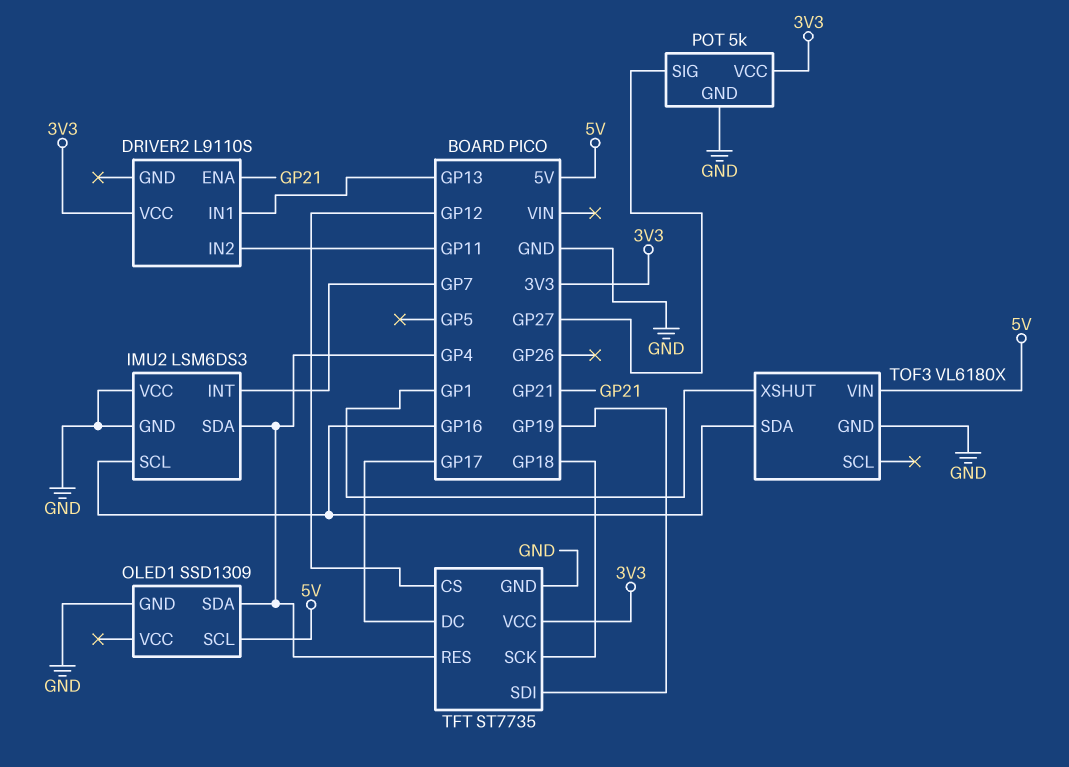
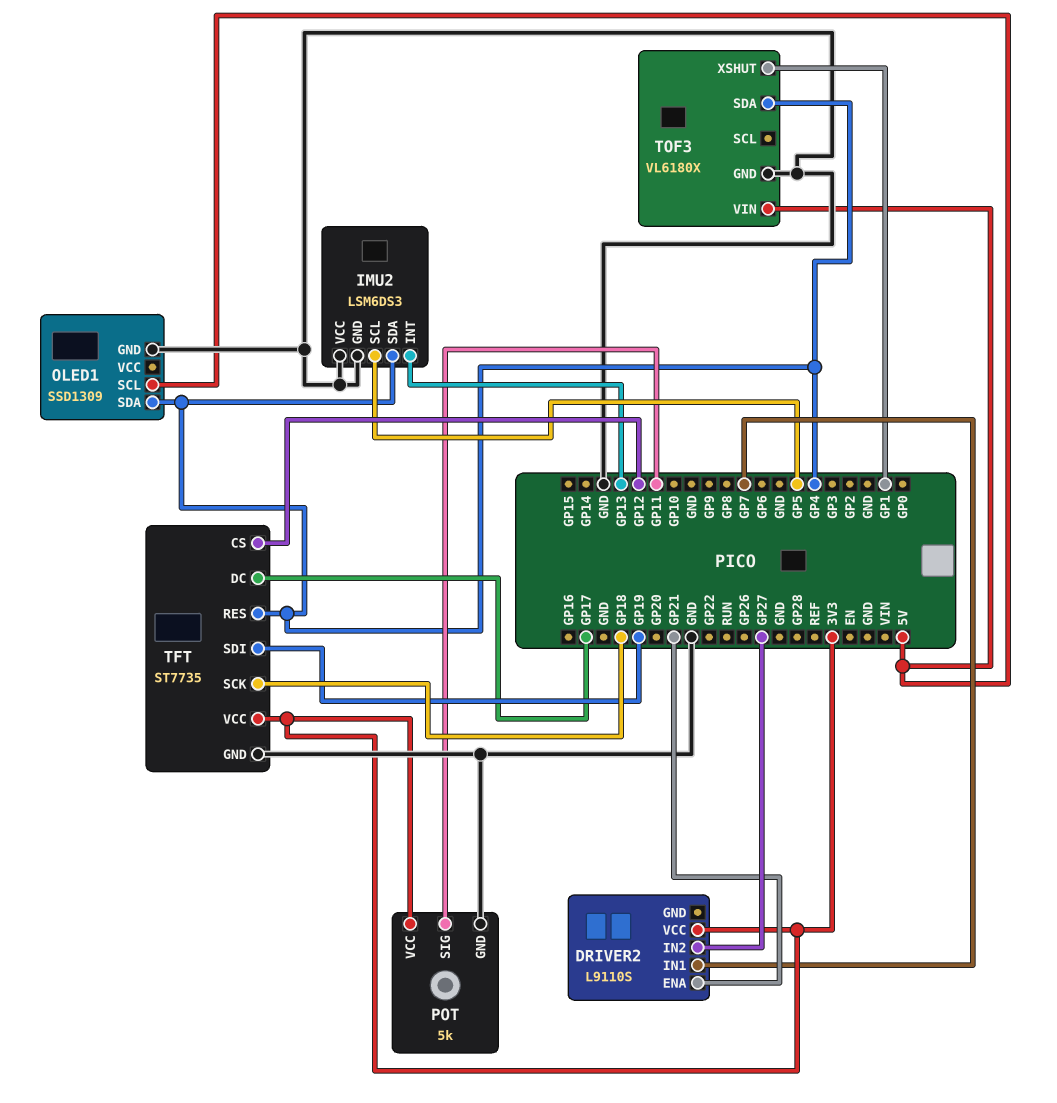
DRIVER2 pin IN1: GP13 -> GP7
DRIVER2 pin IN2: GP11 -> GP27
IMU2 pin INT: GP7 -> GP13
IMU2 pin SCL: GP16 -> GP5
POT pin SIG: GP27 -> GP11
TOF3 pin SDA: GP16 -> GP4

